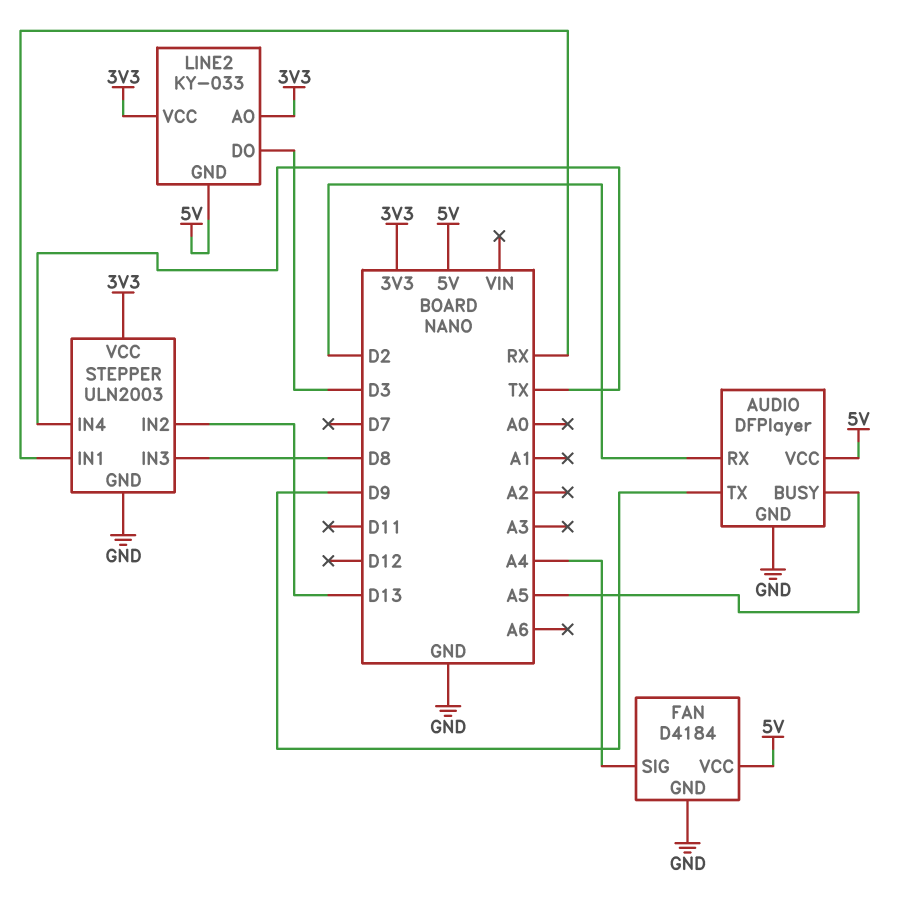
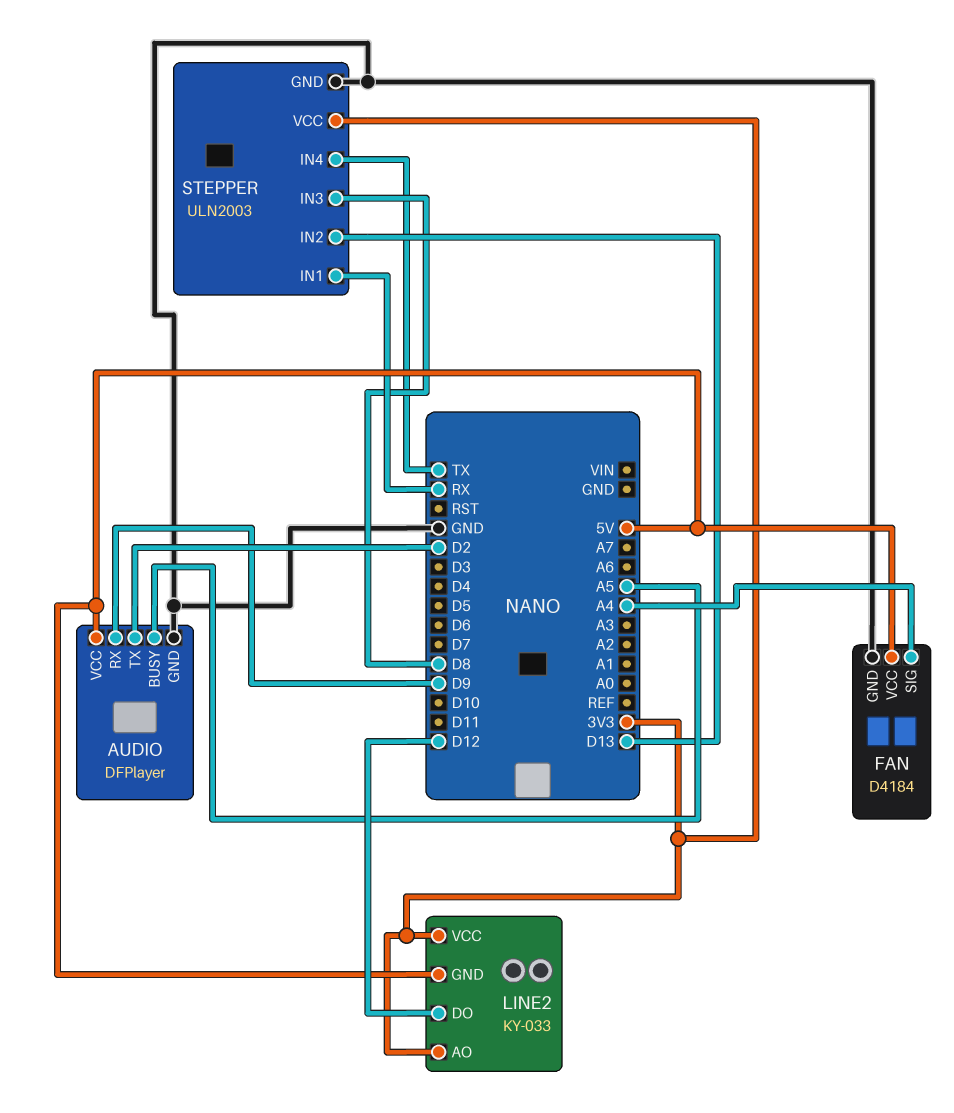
AUDIO pin RX: D2 -> D9
AUDIO pin TX: D9 -> D2
LINE2 pin DO: D3 -> D12

